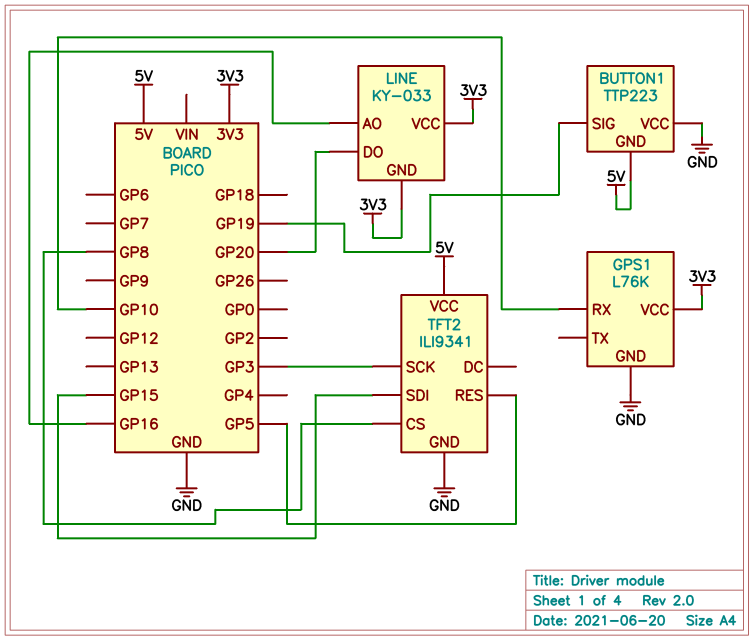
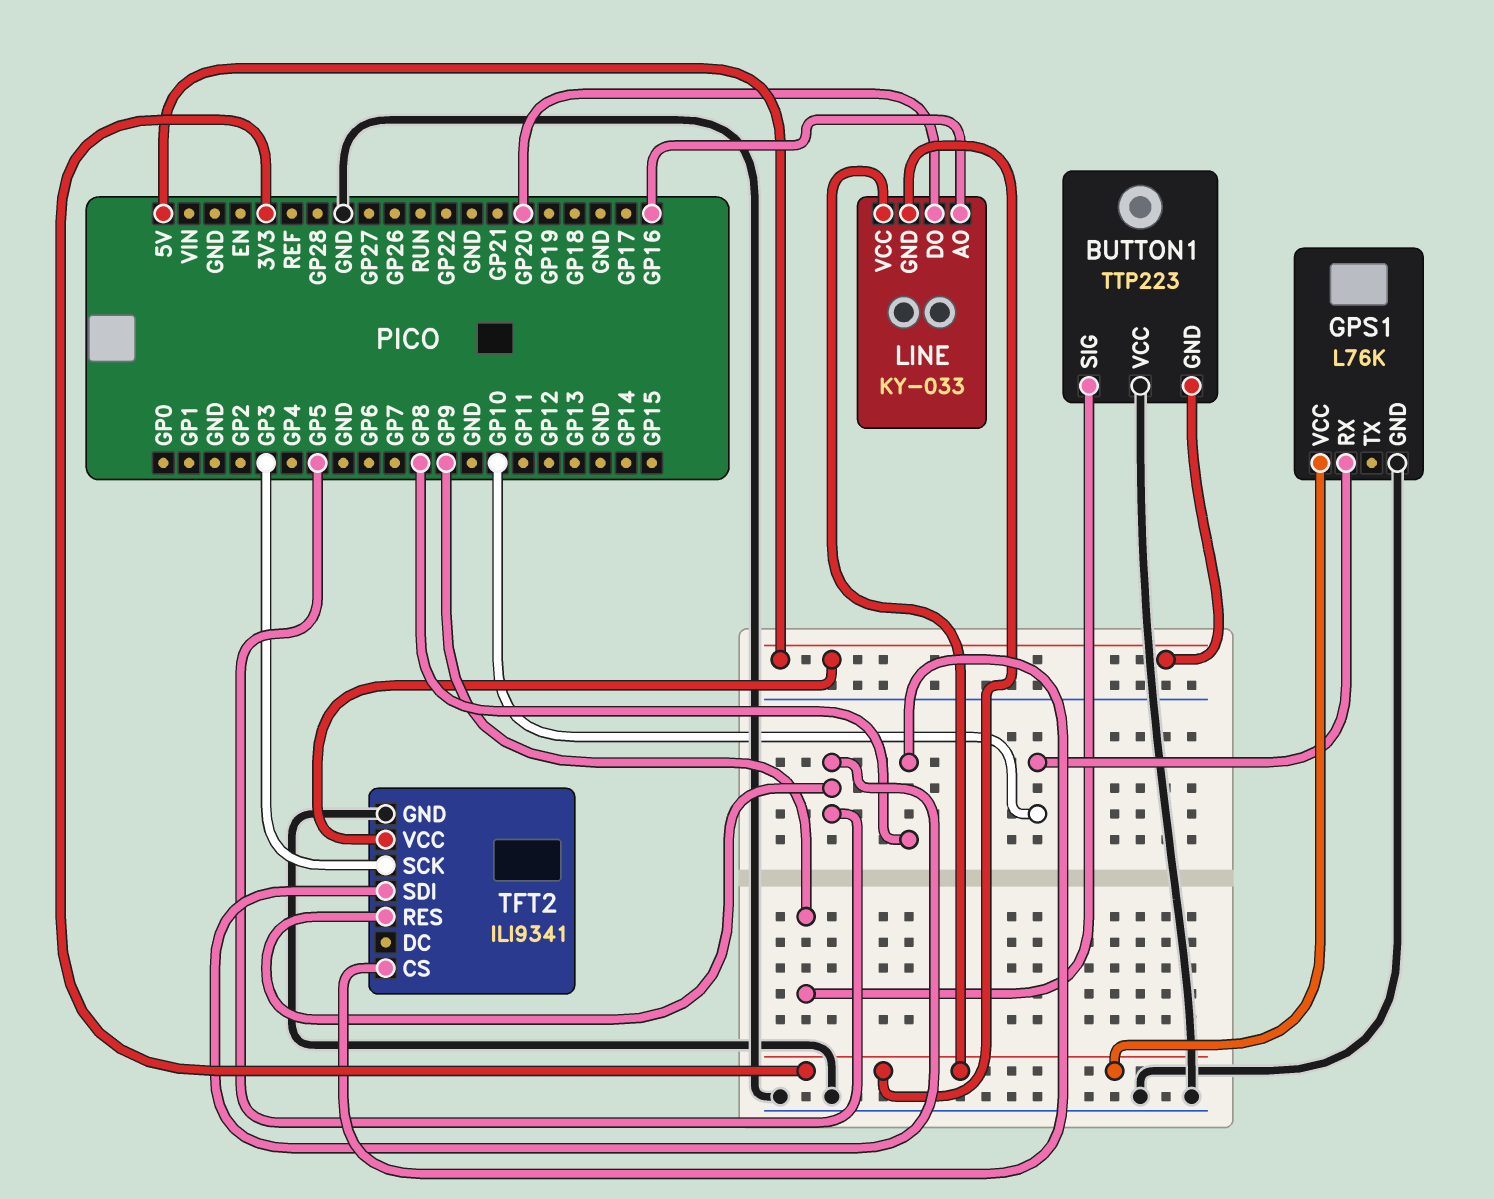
BUTTON1 pin SIG: GP19 -> GP9
TFT2 pin SDI: GP15 -> GP5

